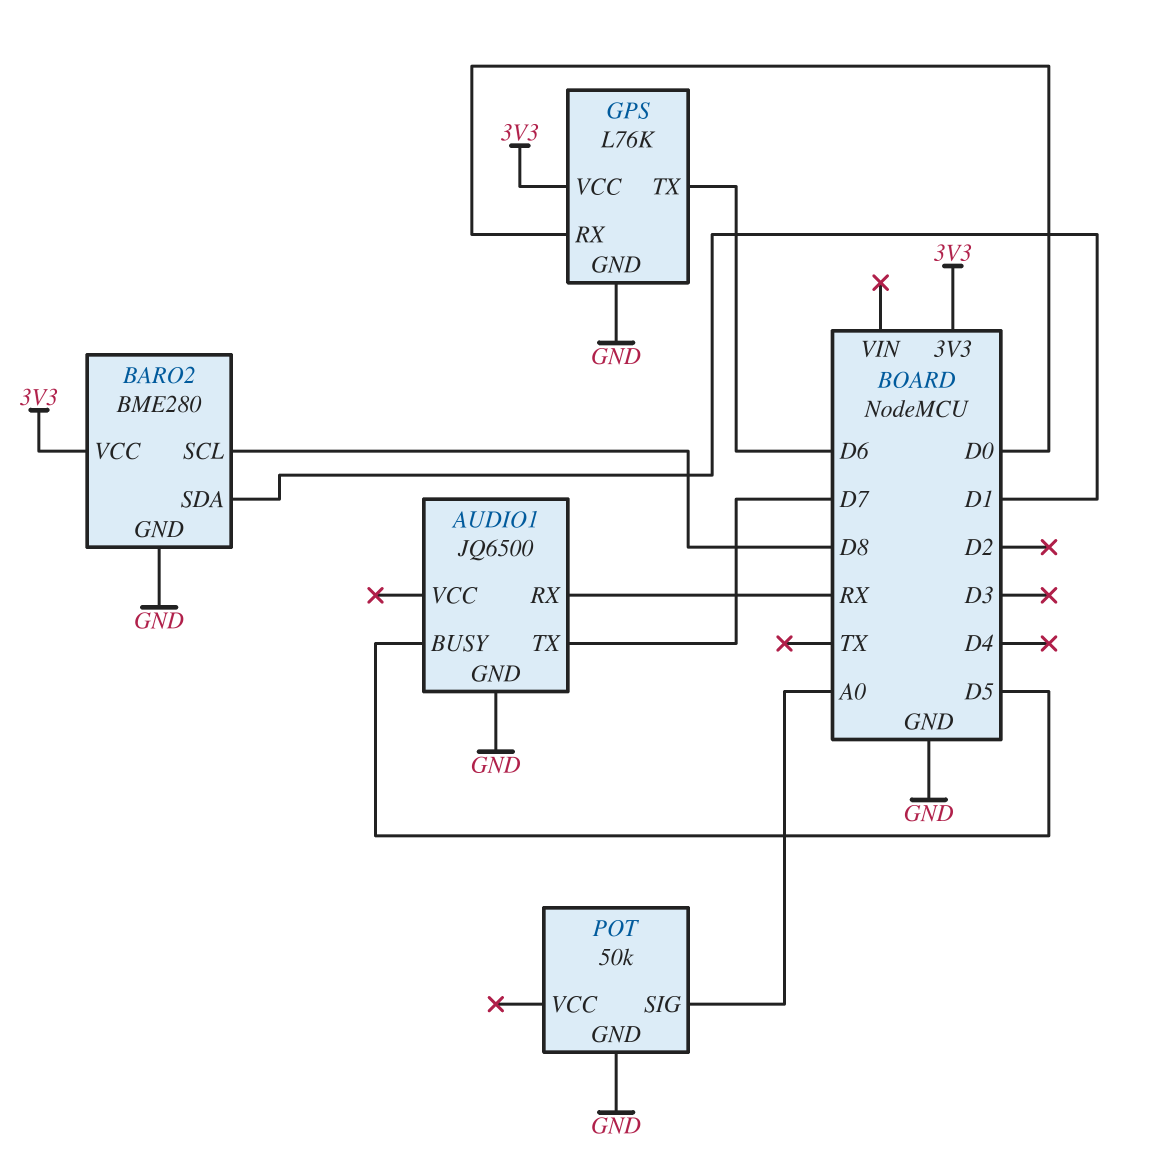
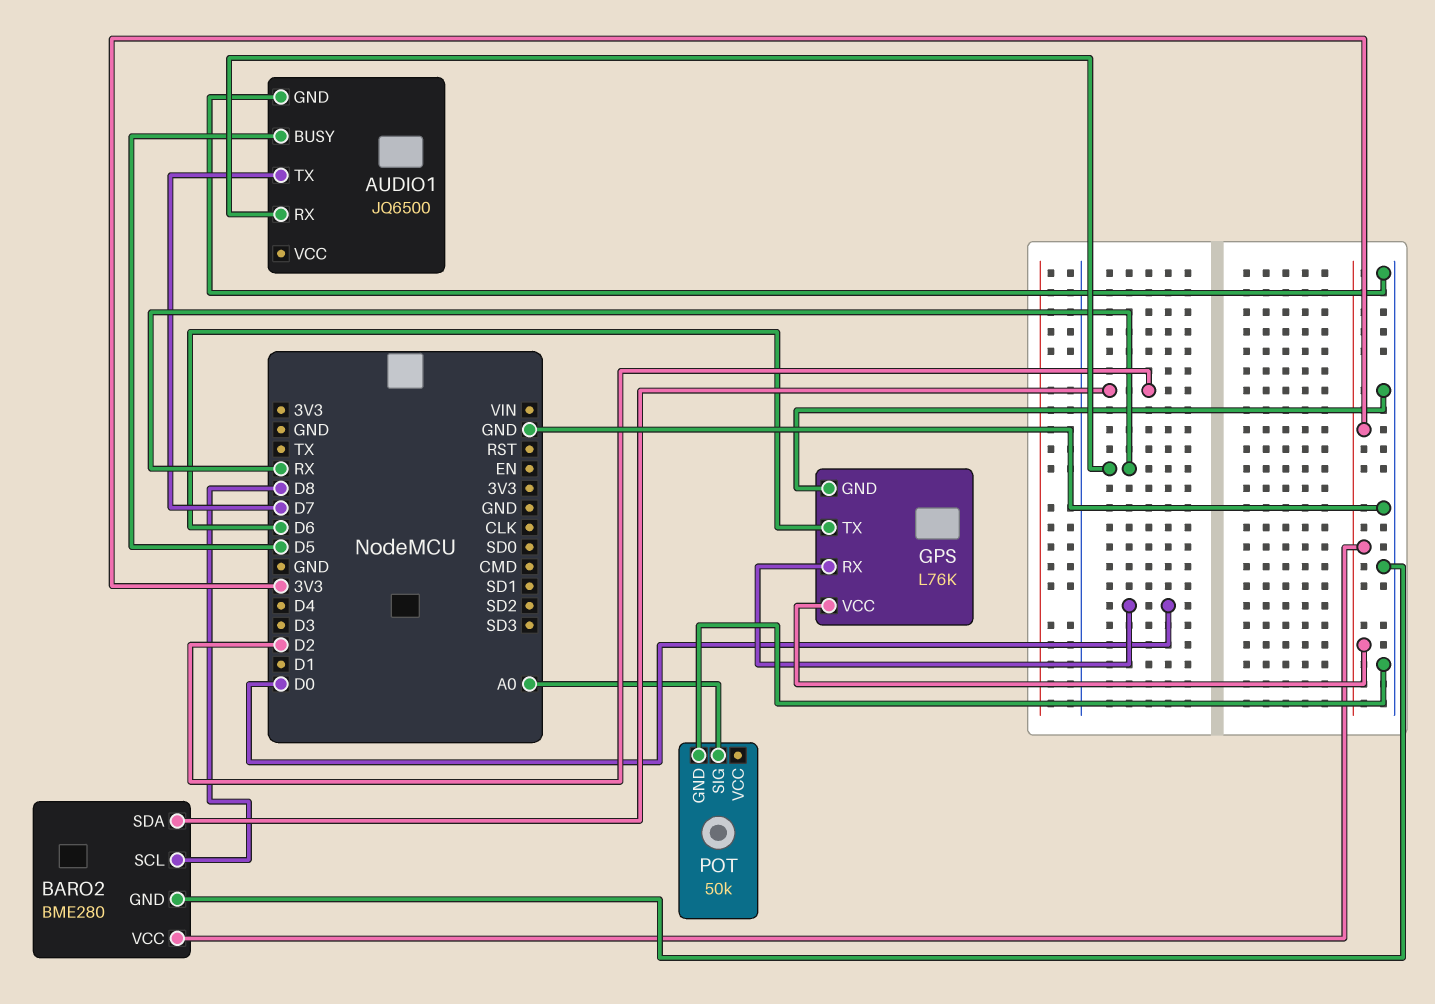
BARO2 pin SDA: D1 -> D2

